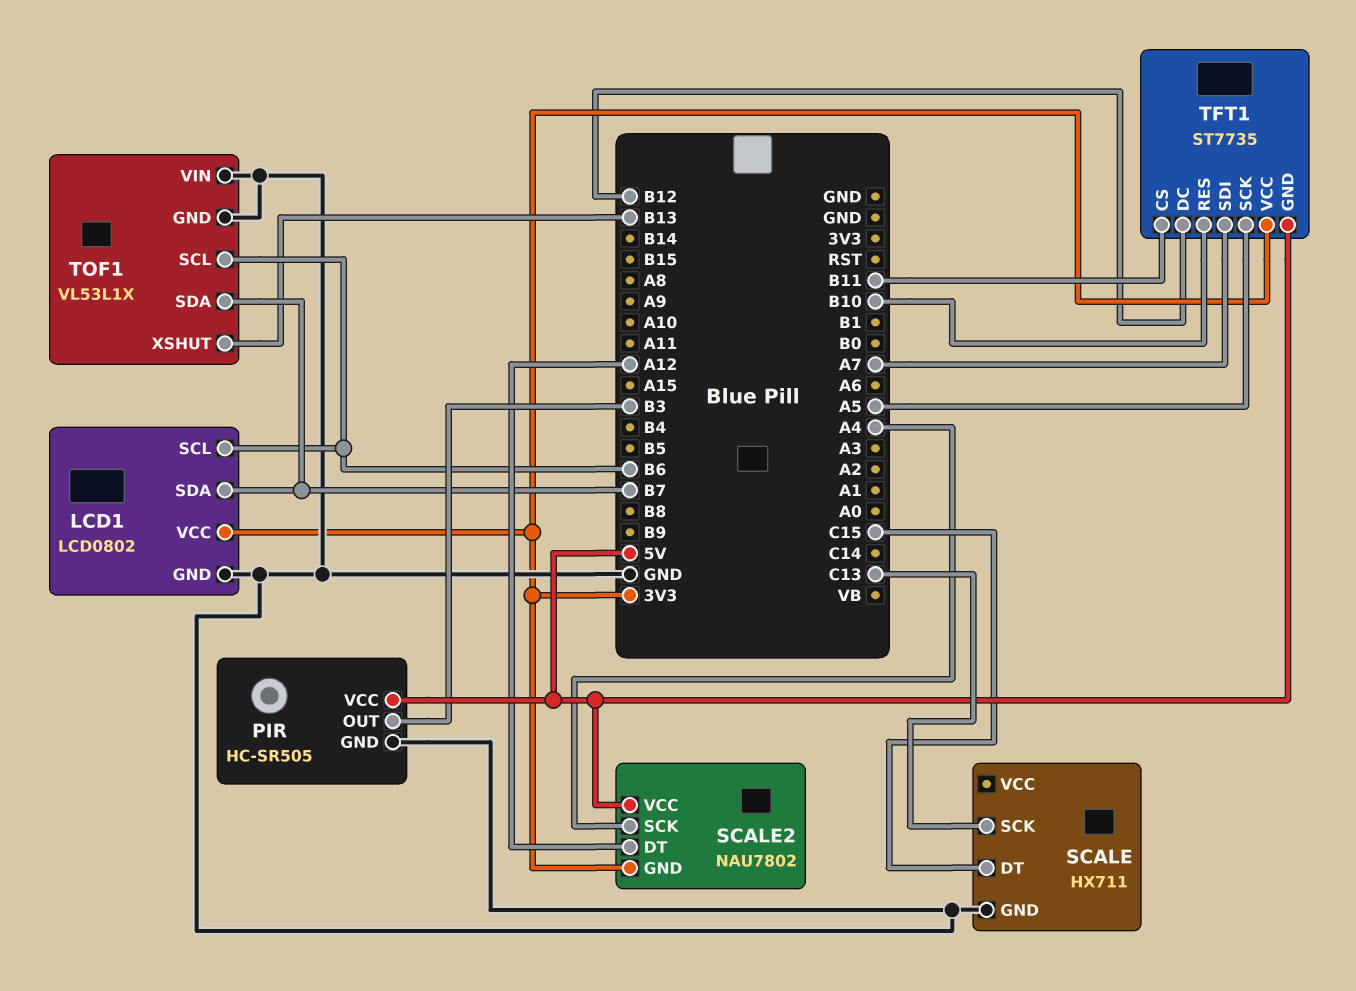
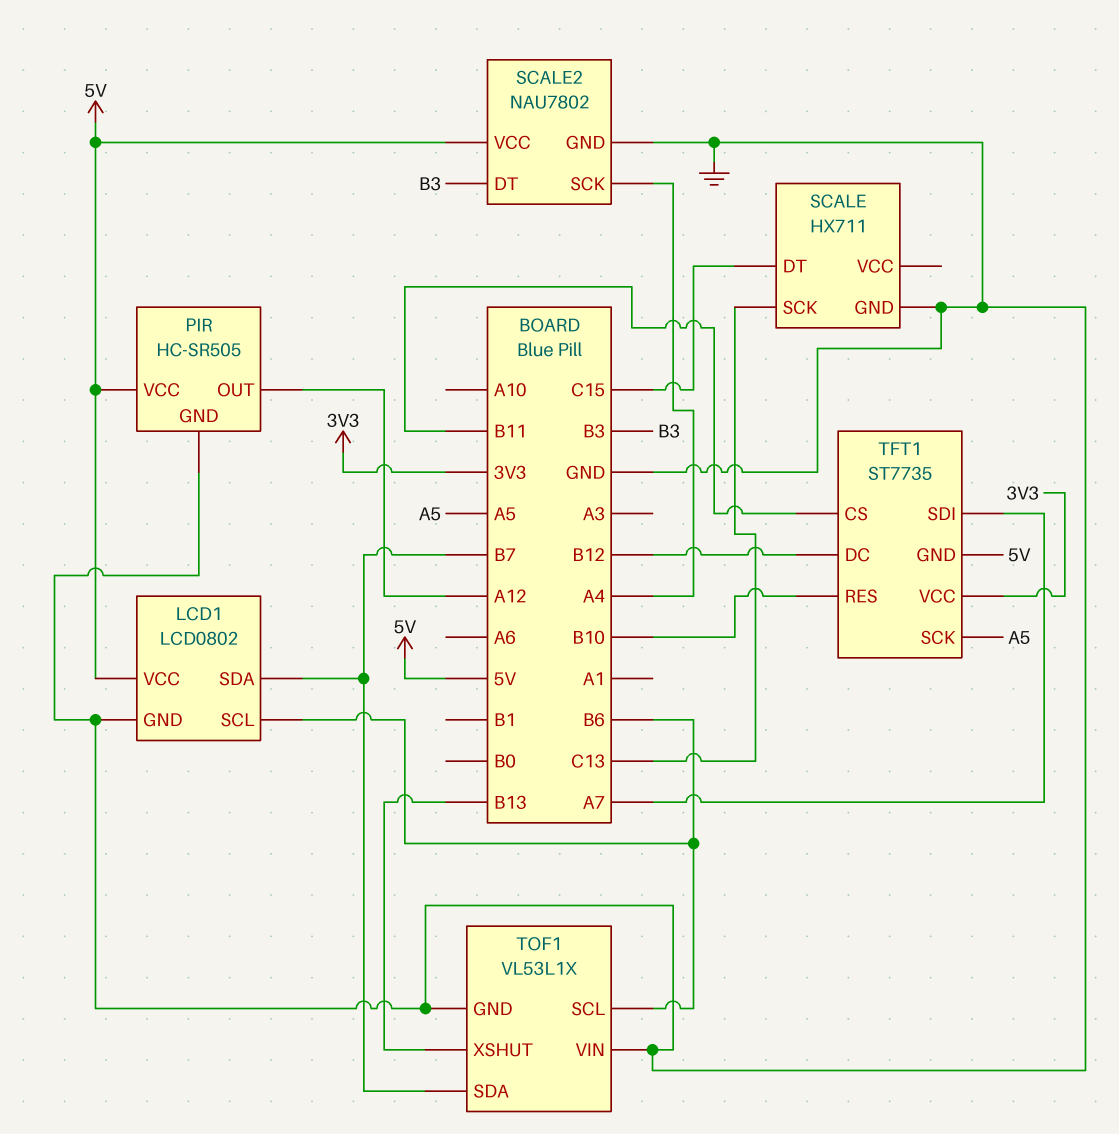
LCD1 pin VCC: 3V3 -> 5V
PIR pin OUT: B3 -> A12
SCALE2 pin DT: A12 -> B3
SCALE2 pin GND: 3V3 -> GND

